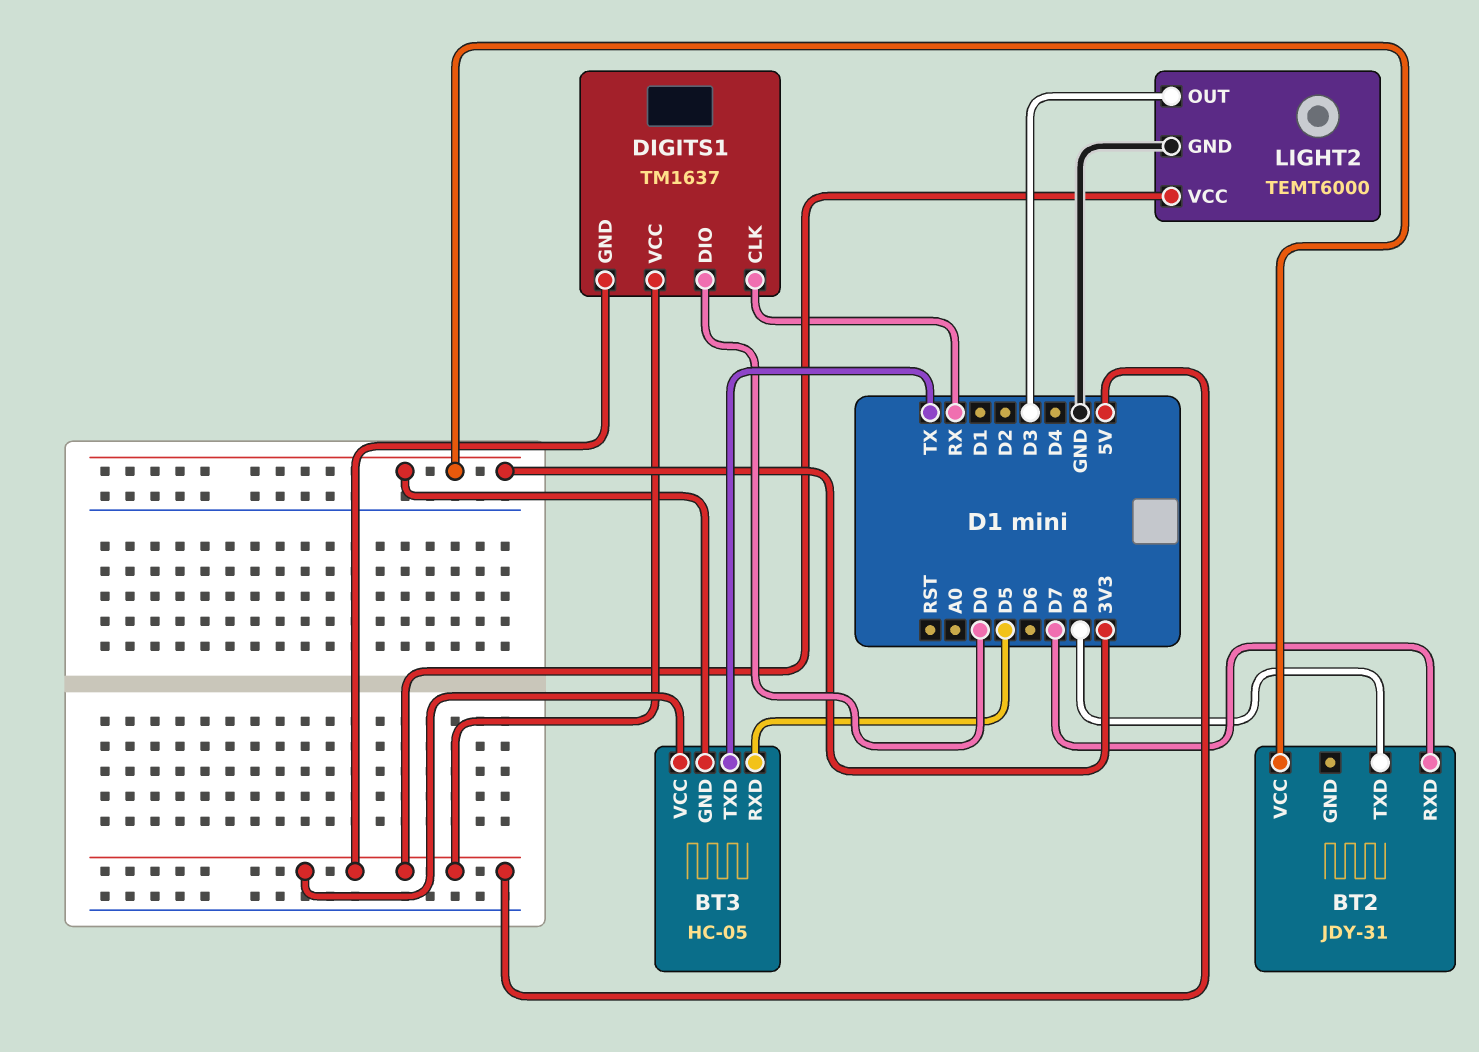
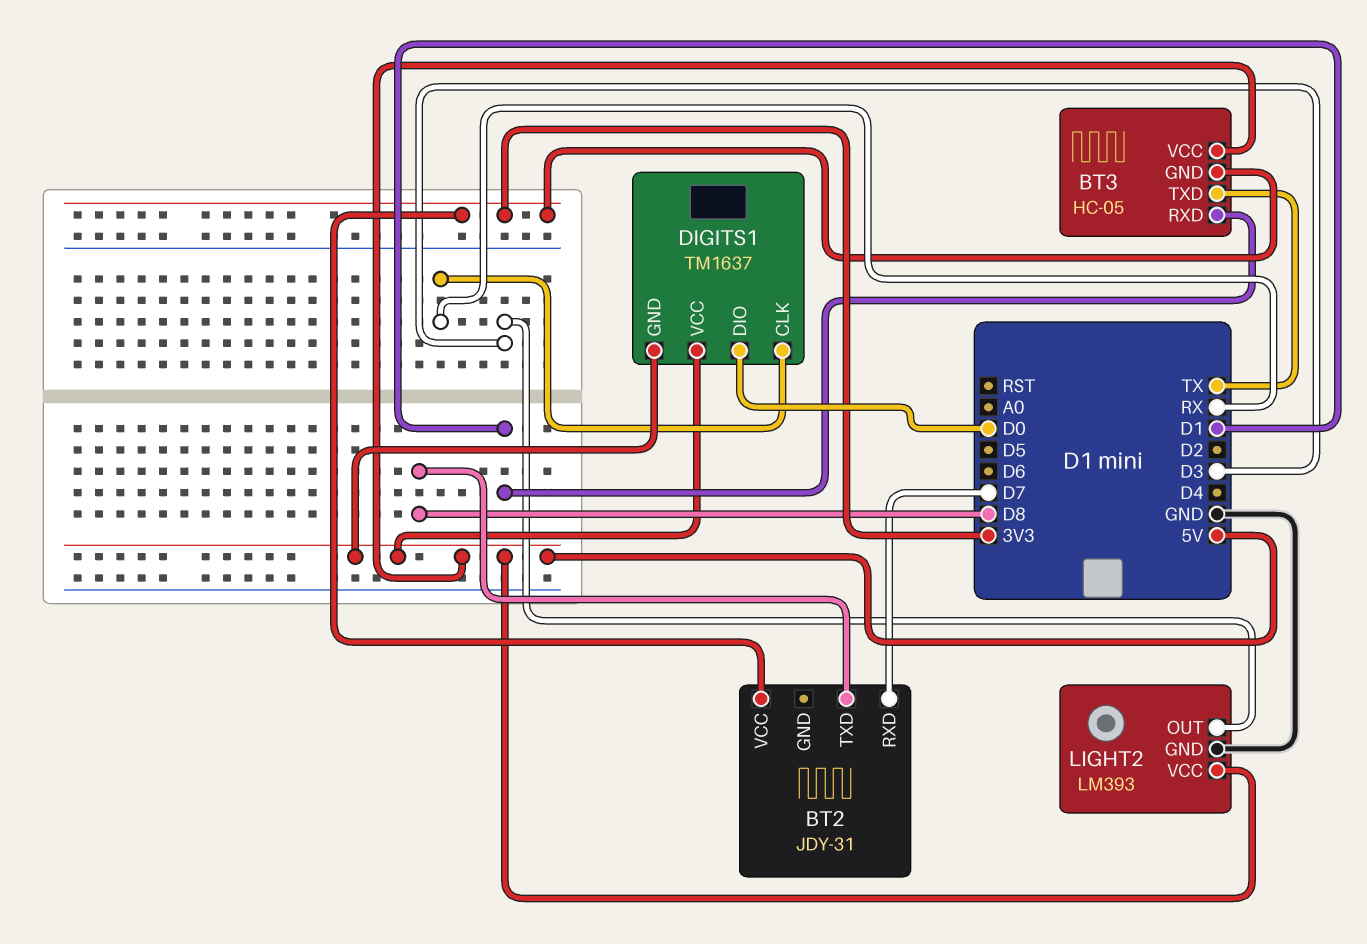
BT3 pin RXD: D5 -> D1
LIGHT2: TEMT6000 -> LM393

